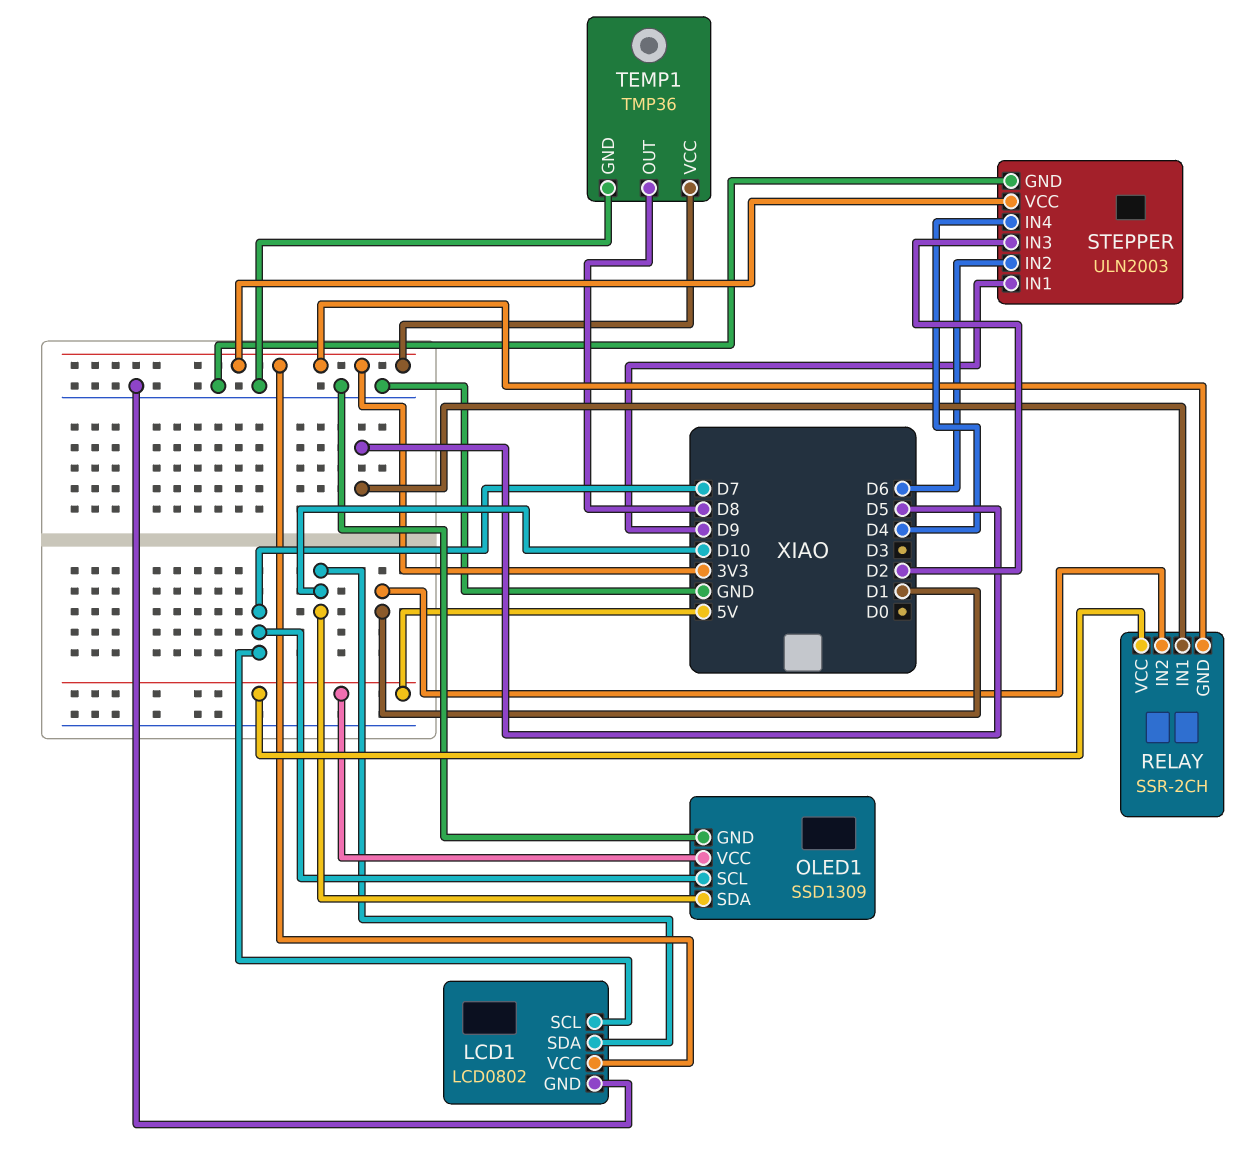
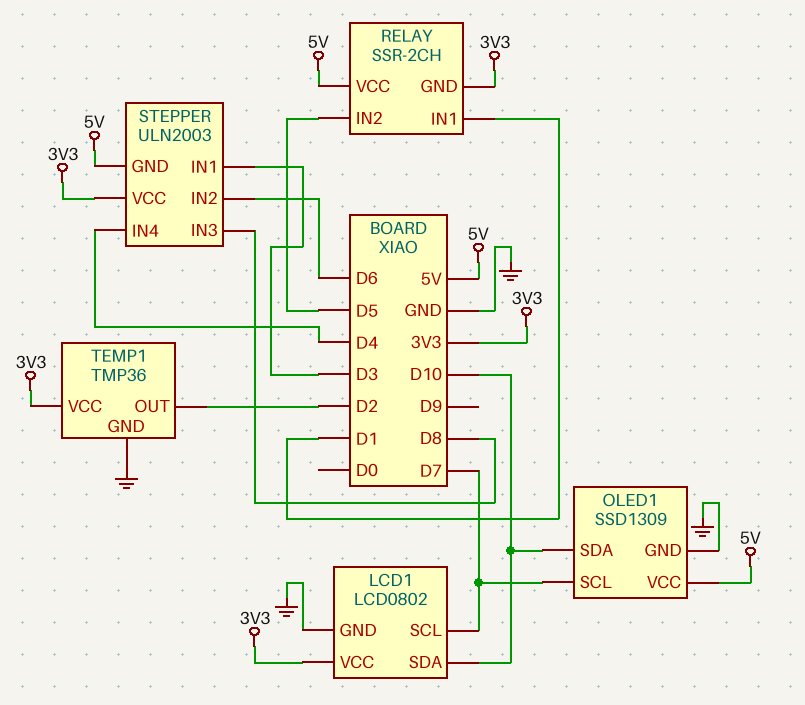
RELAY pin IN1: D5 -> D1
RELAY pin IN2: D1 -> D5
STEPPER pin GND: GND -> 5V
STEPPER pin IN1: D9 -> D3
STEPPER pin IN3: D2 -> D8
TEMP1 pin OUT: D8 -> D2

